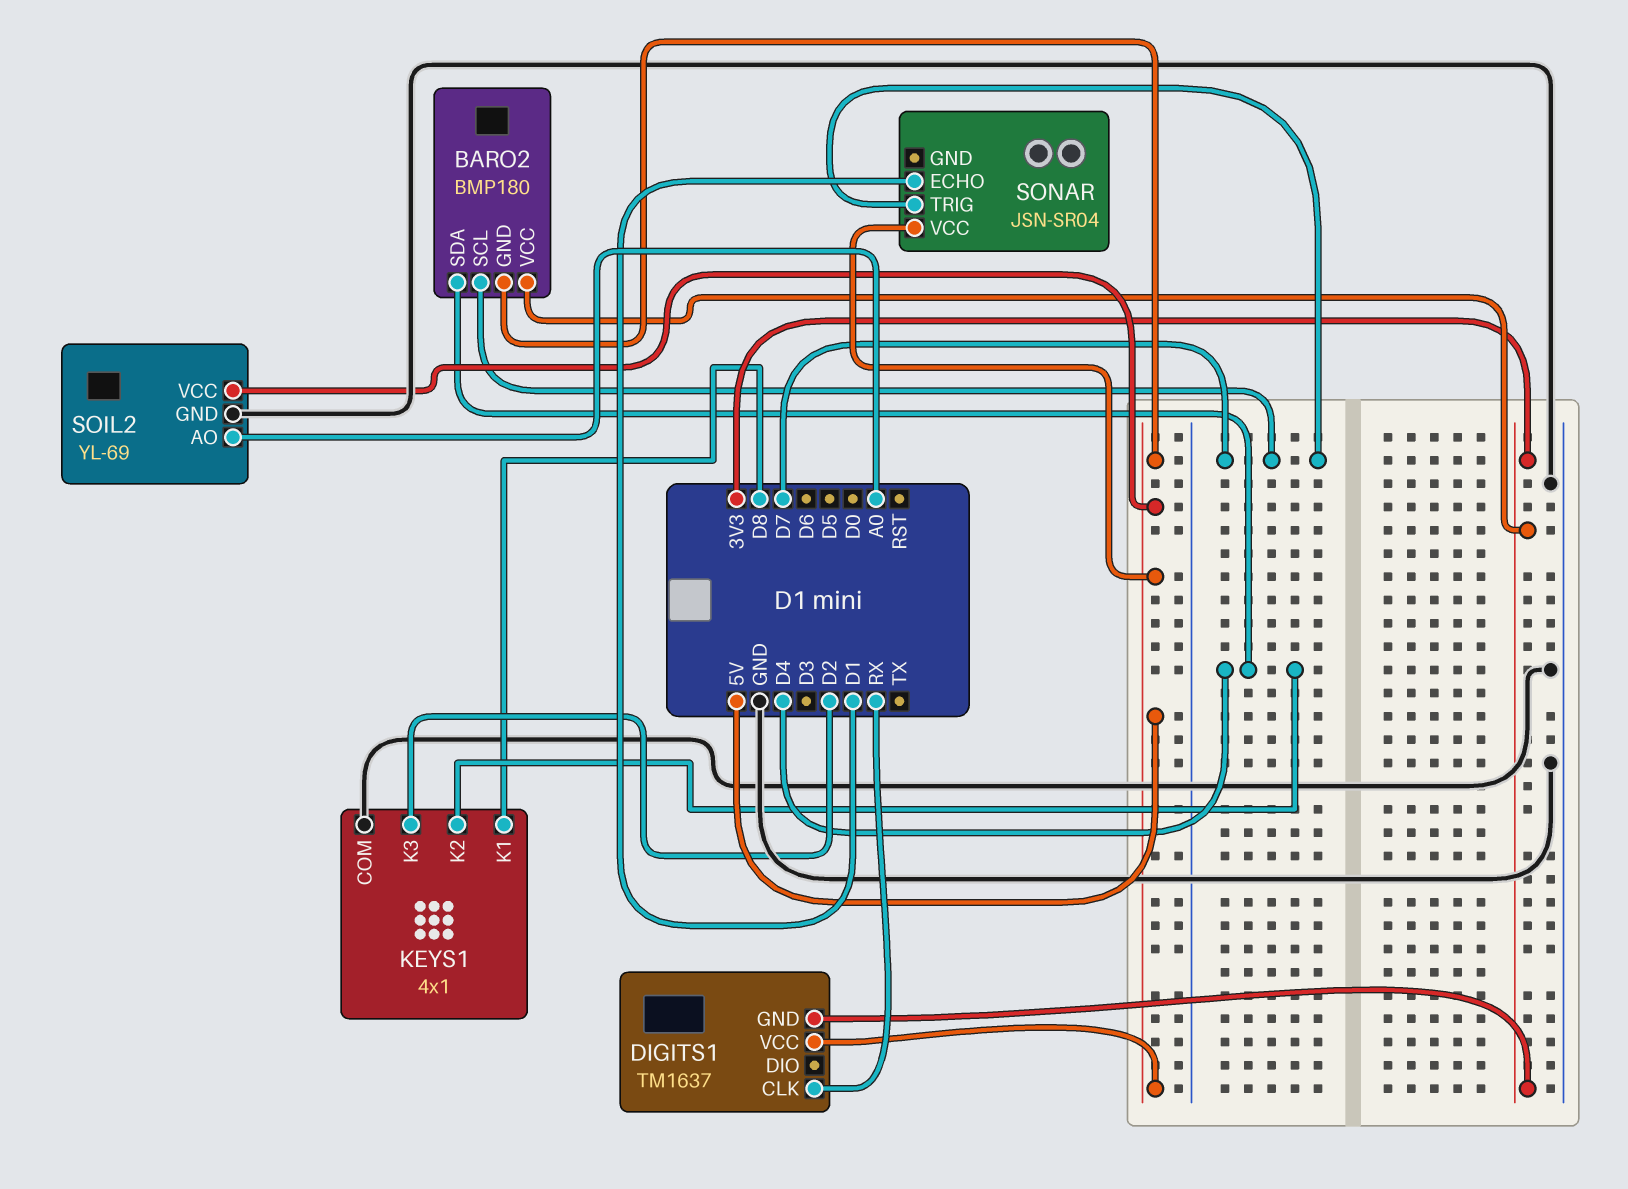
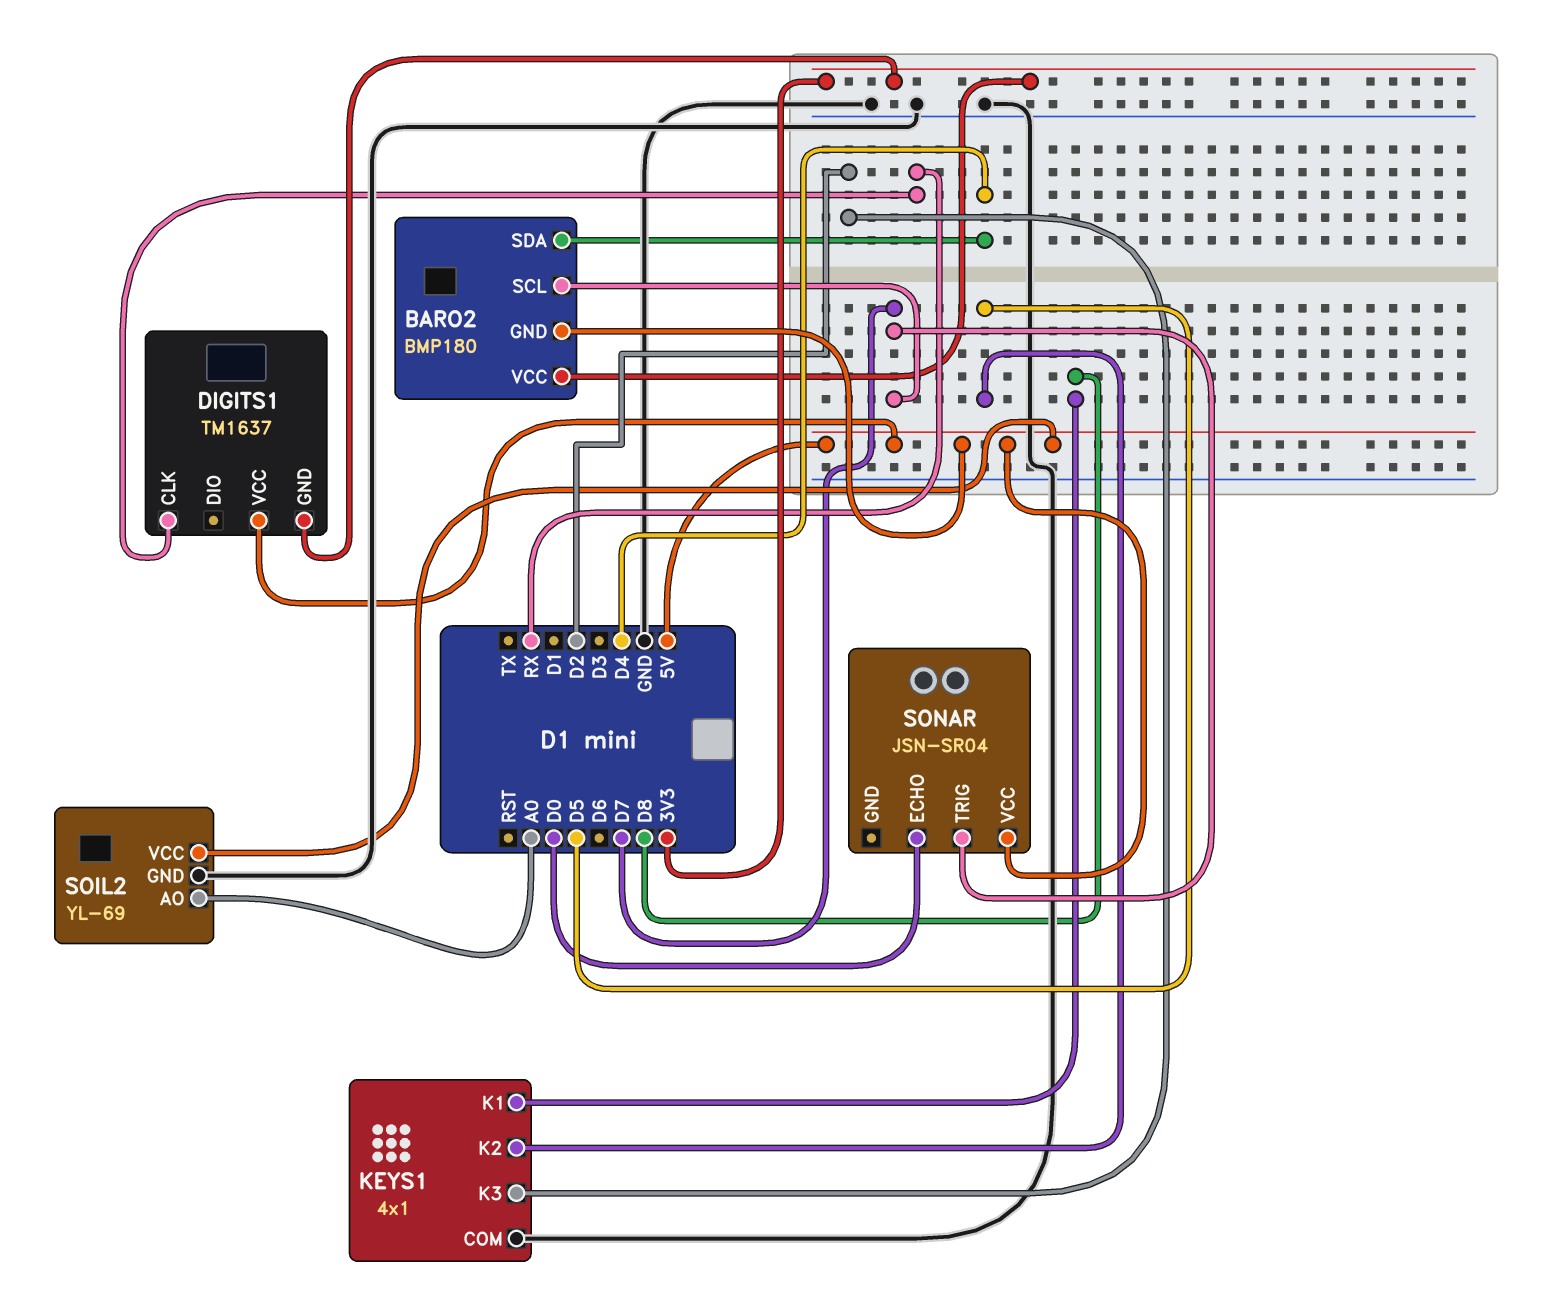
KEYS1 pin K2: D4 -> D5
SONAR pin ECHO: D1 -> D0

